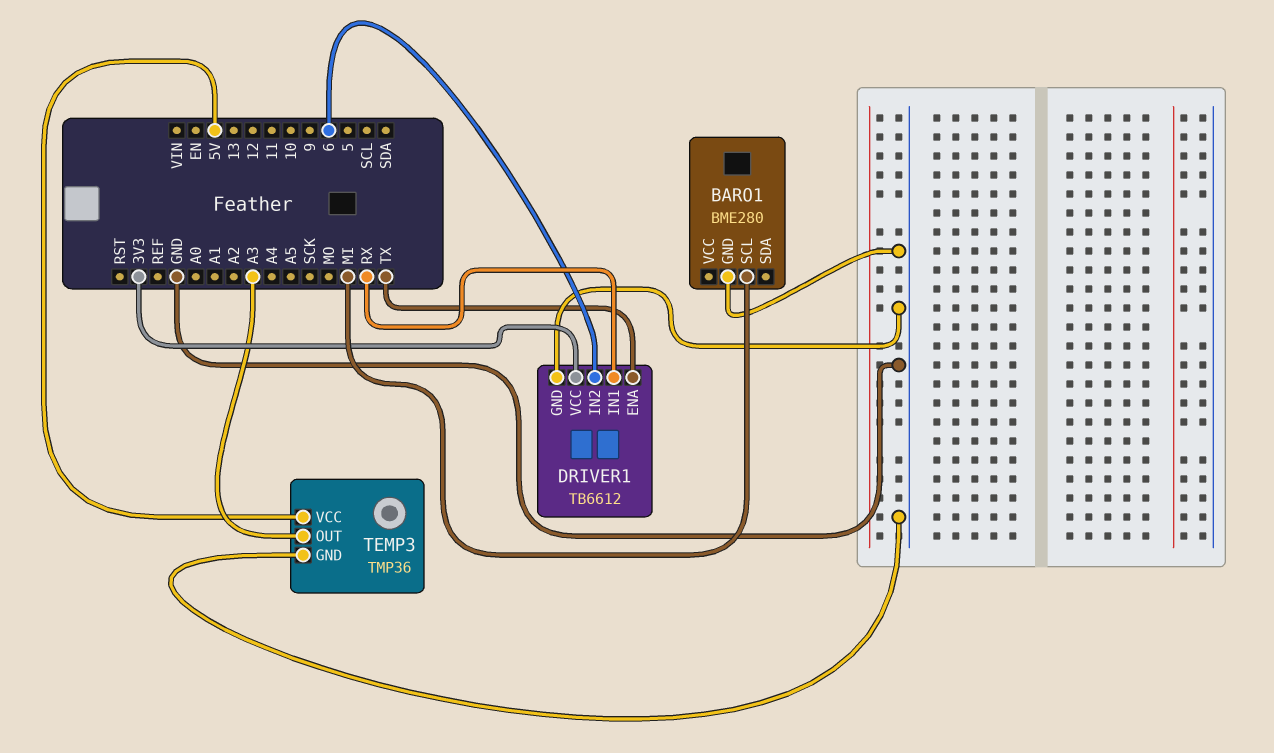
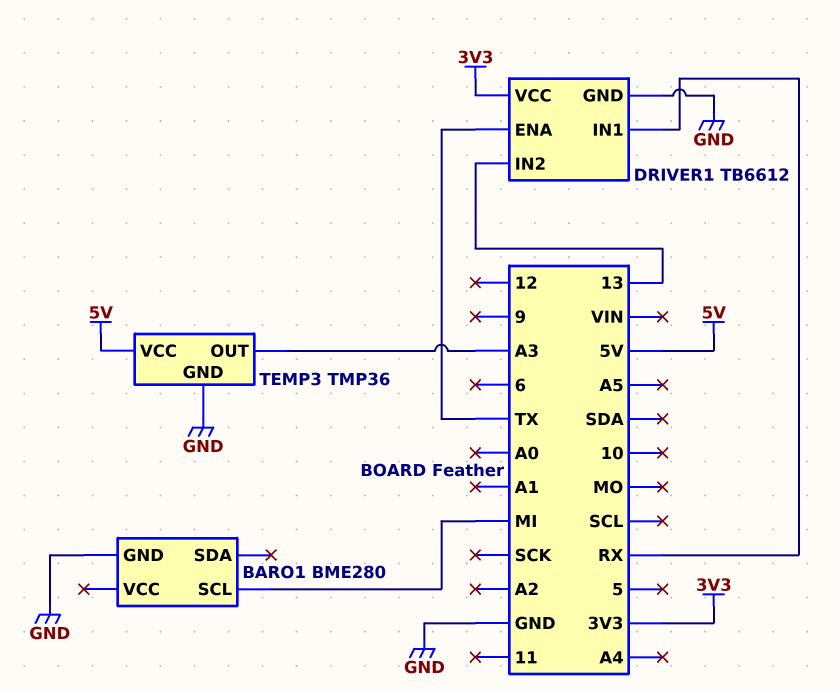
DRIVER1 pin IN2: 6 -> 13

